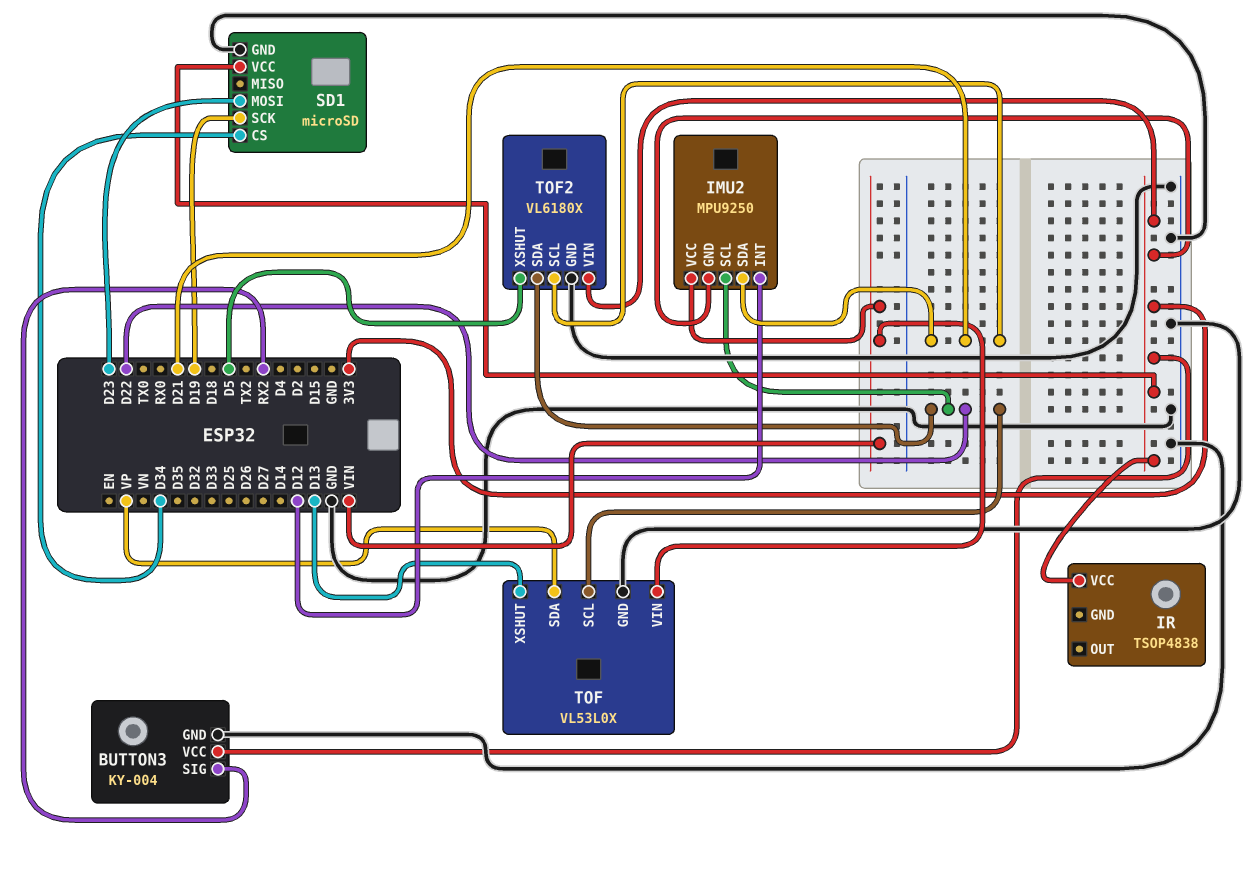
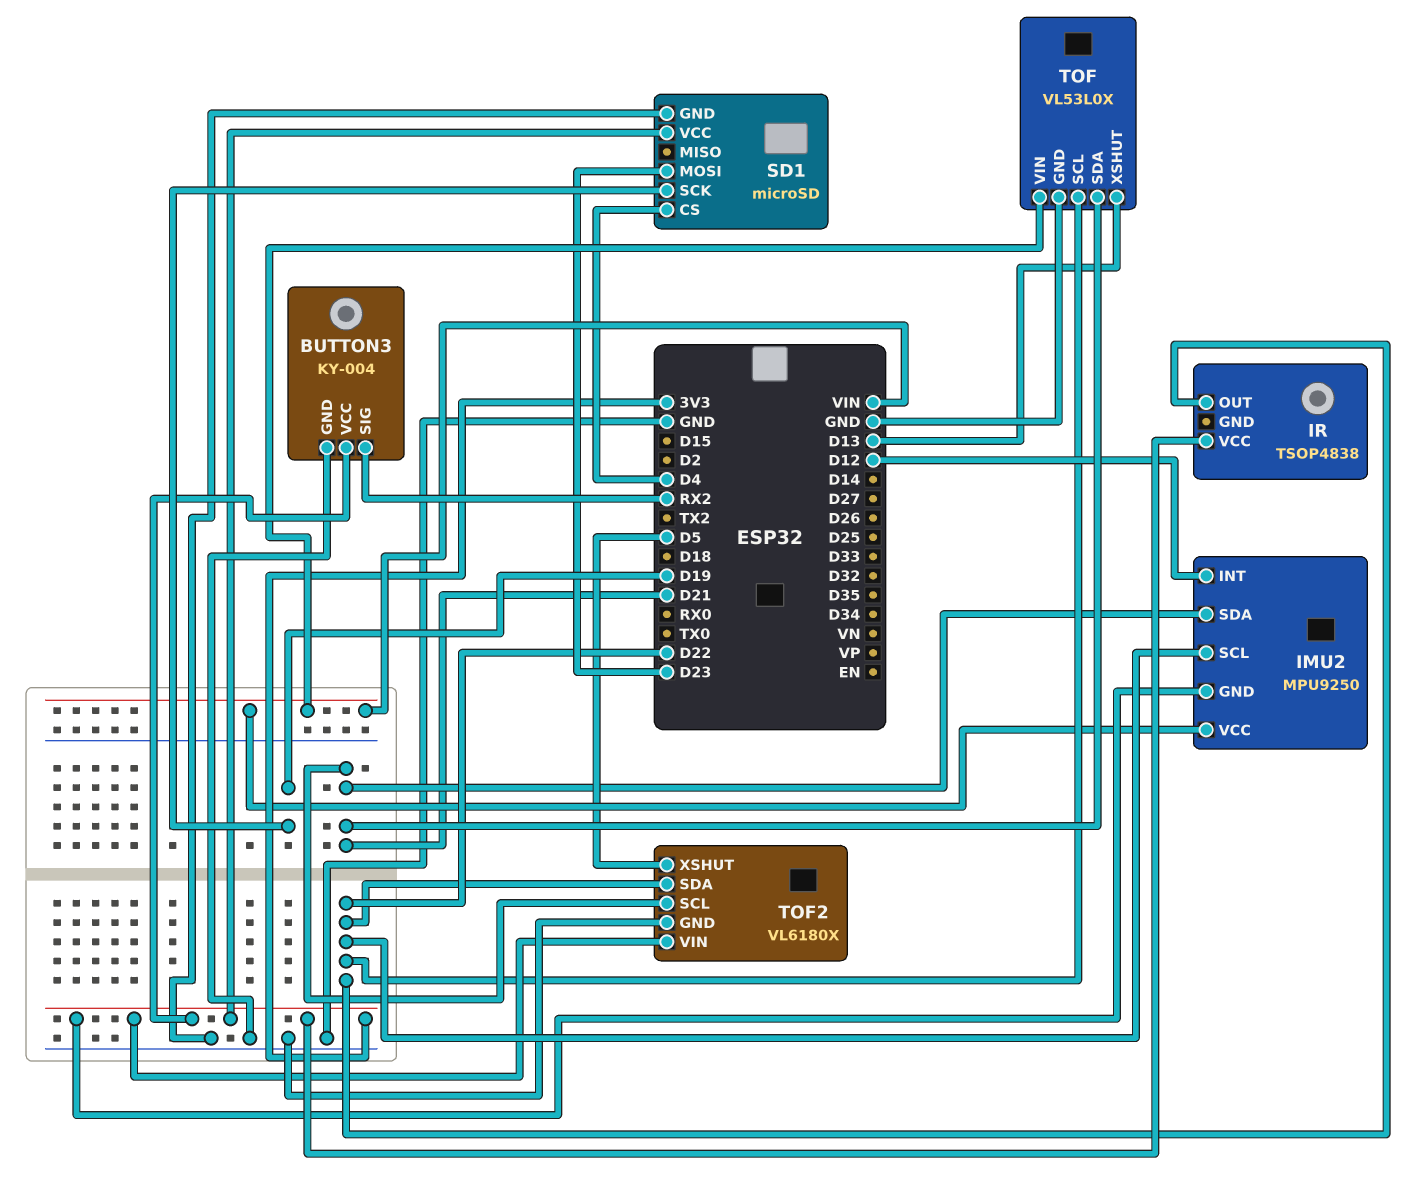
IR pin OUT: none -> D22
SD1 pin CS: D34 -> D4
TOF pin SDA: VP -> D21

